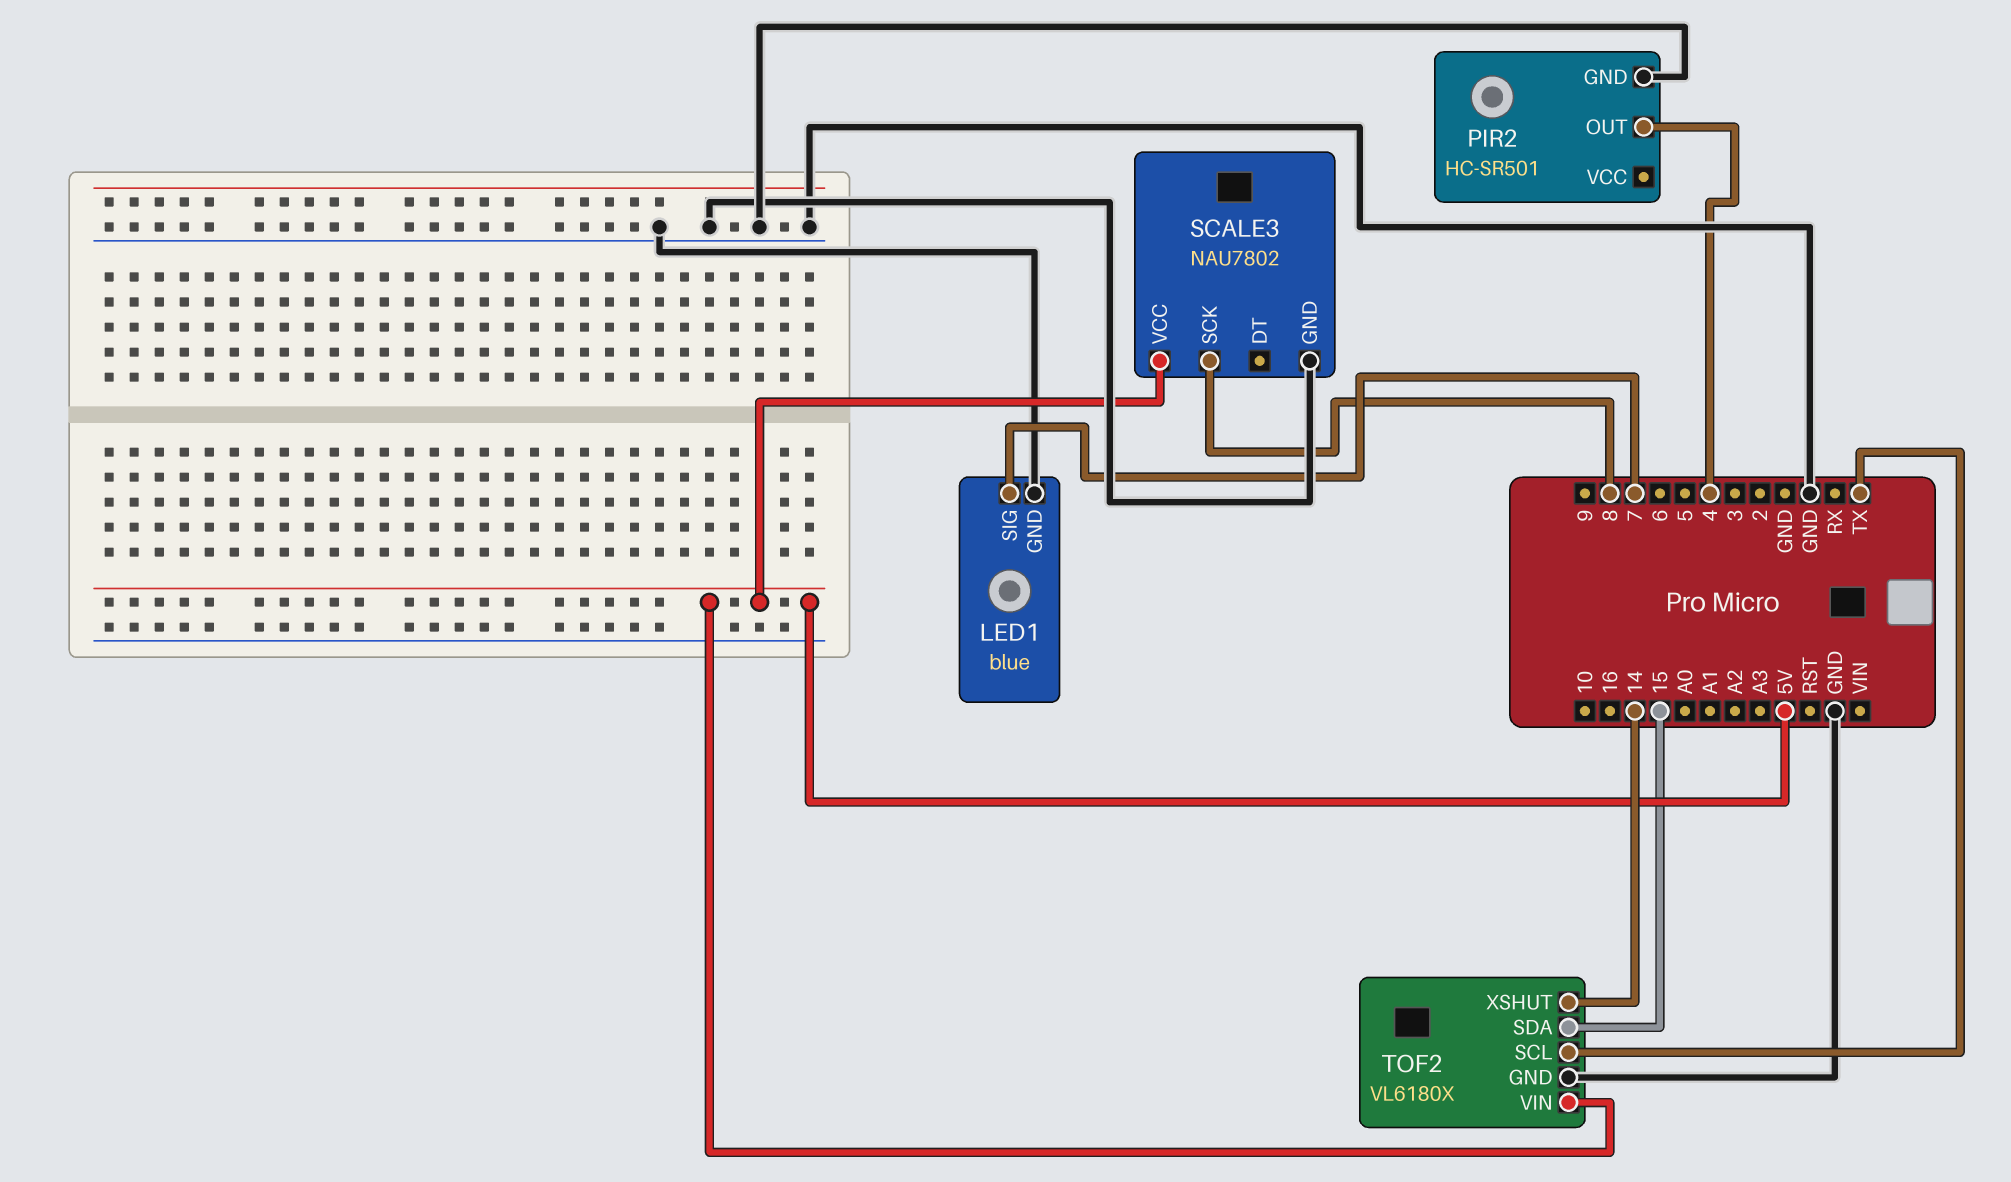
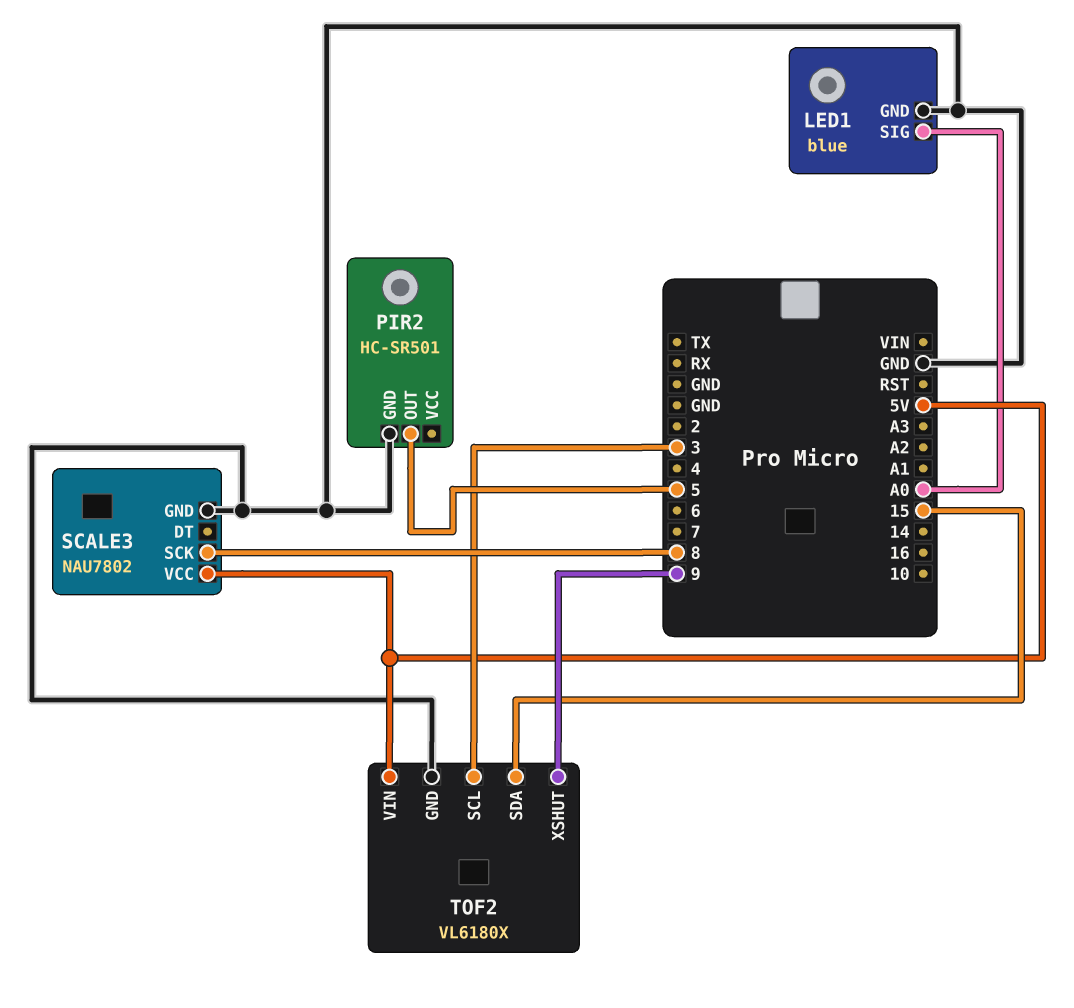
LED1 pin SIG: 7 -> A0
PIR2 pin OUT: 4 -> 5
TOF2 pin SCL: TX -> 3
TOF2 pin XSHUT: 14 -> 9

